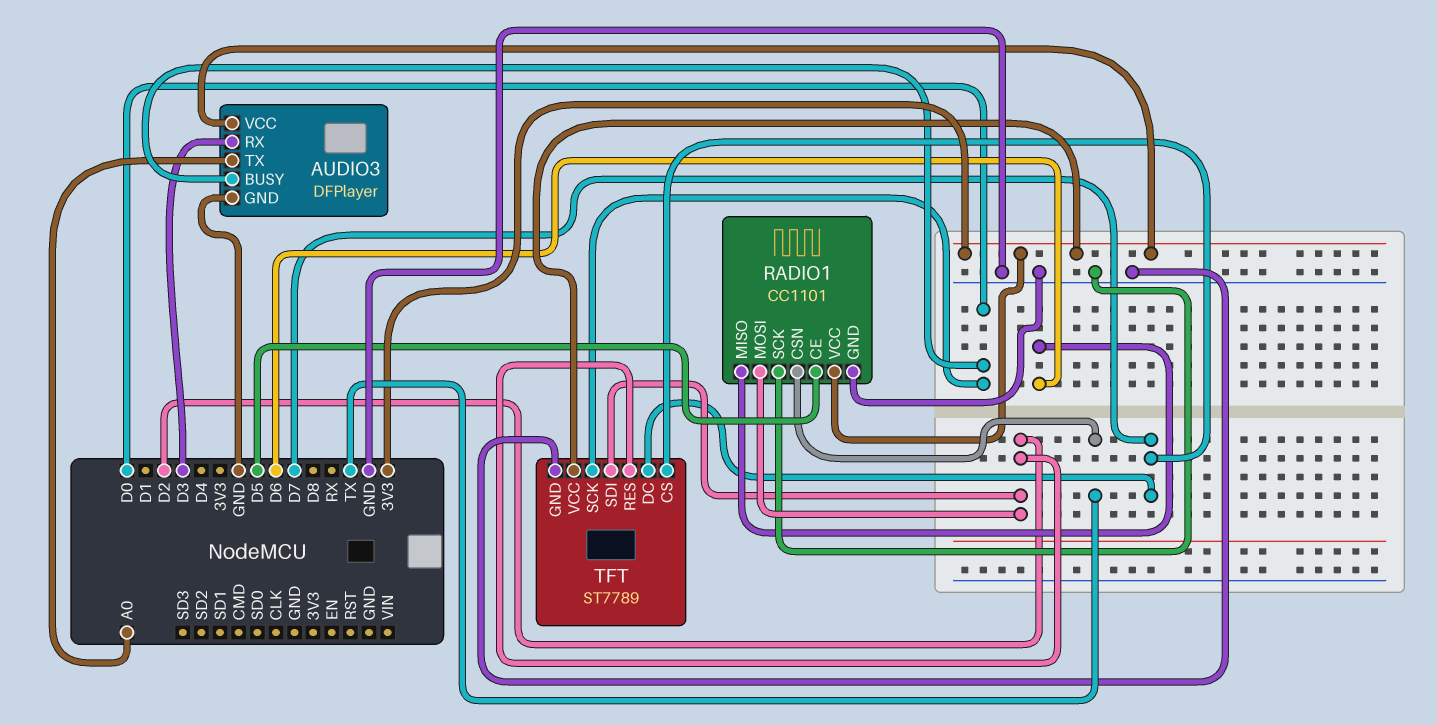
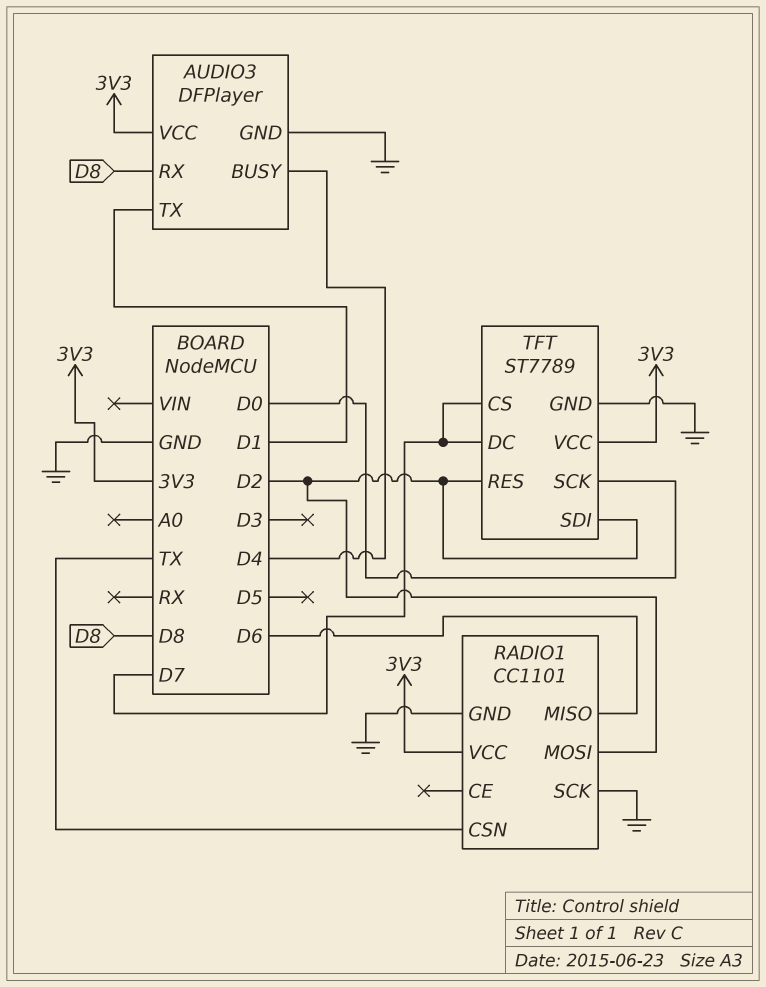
AUDIO3 pin BUSY: D0 -> D4
AUDIO3 pin RX: D3 -> D8
AUDIO3 pin TX: A0 -> D1
RADIO1 pin CE: D5 -> none

